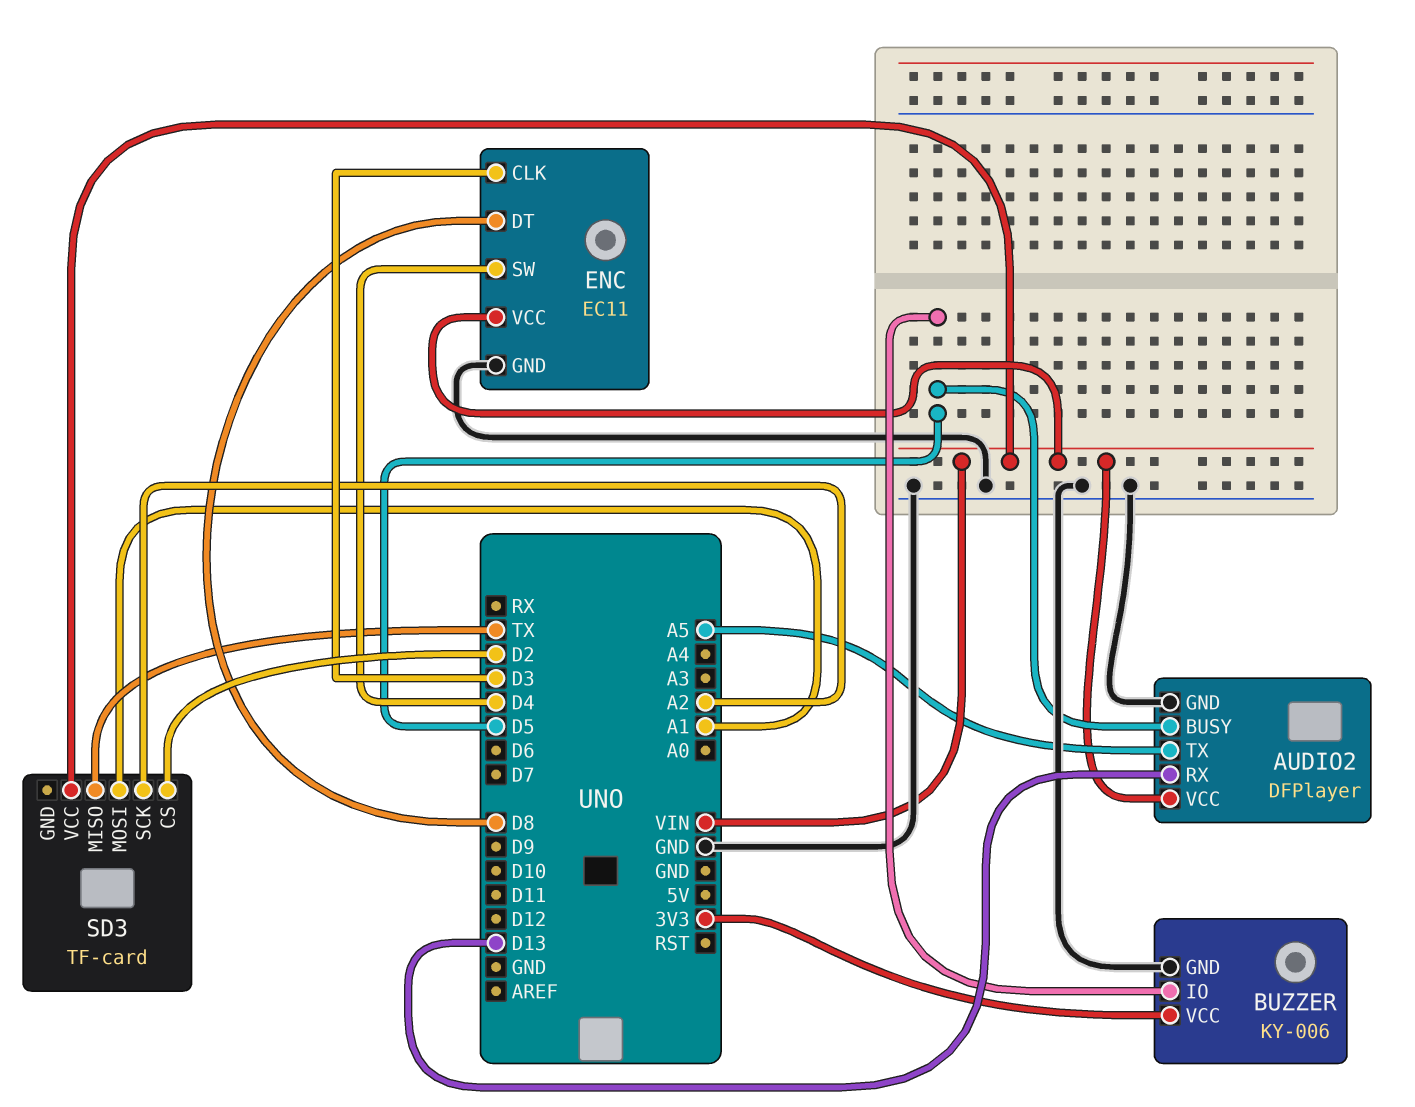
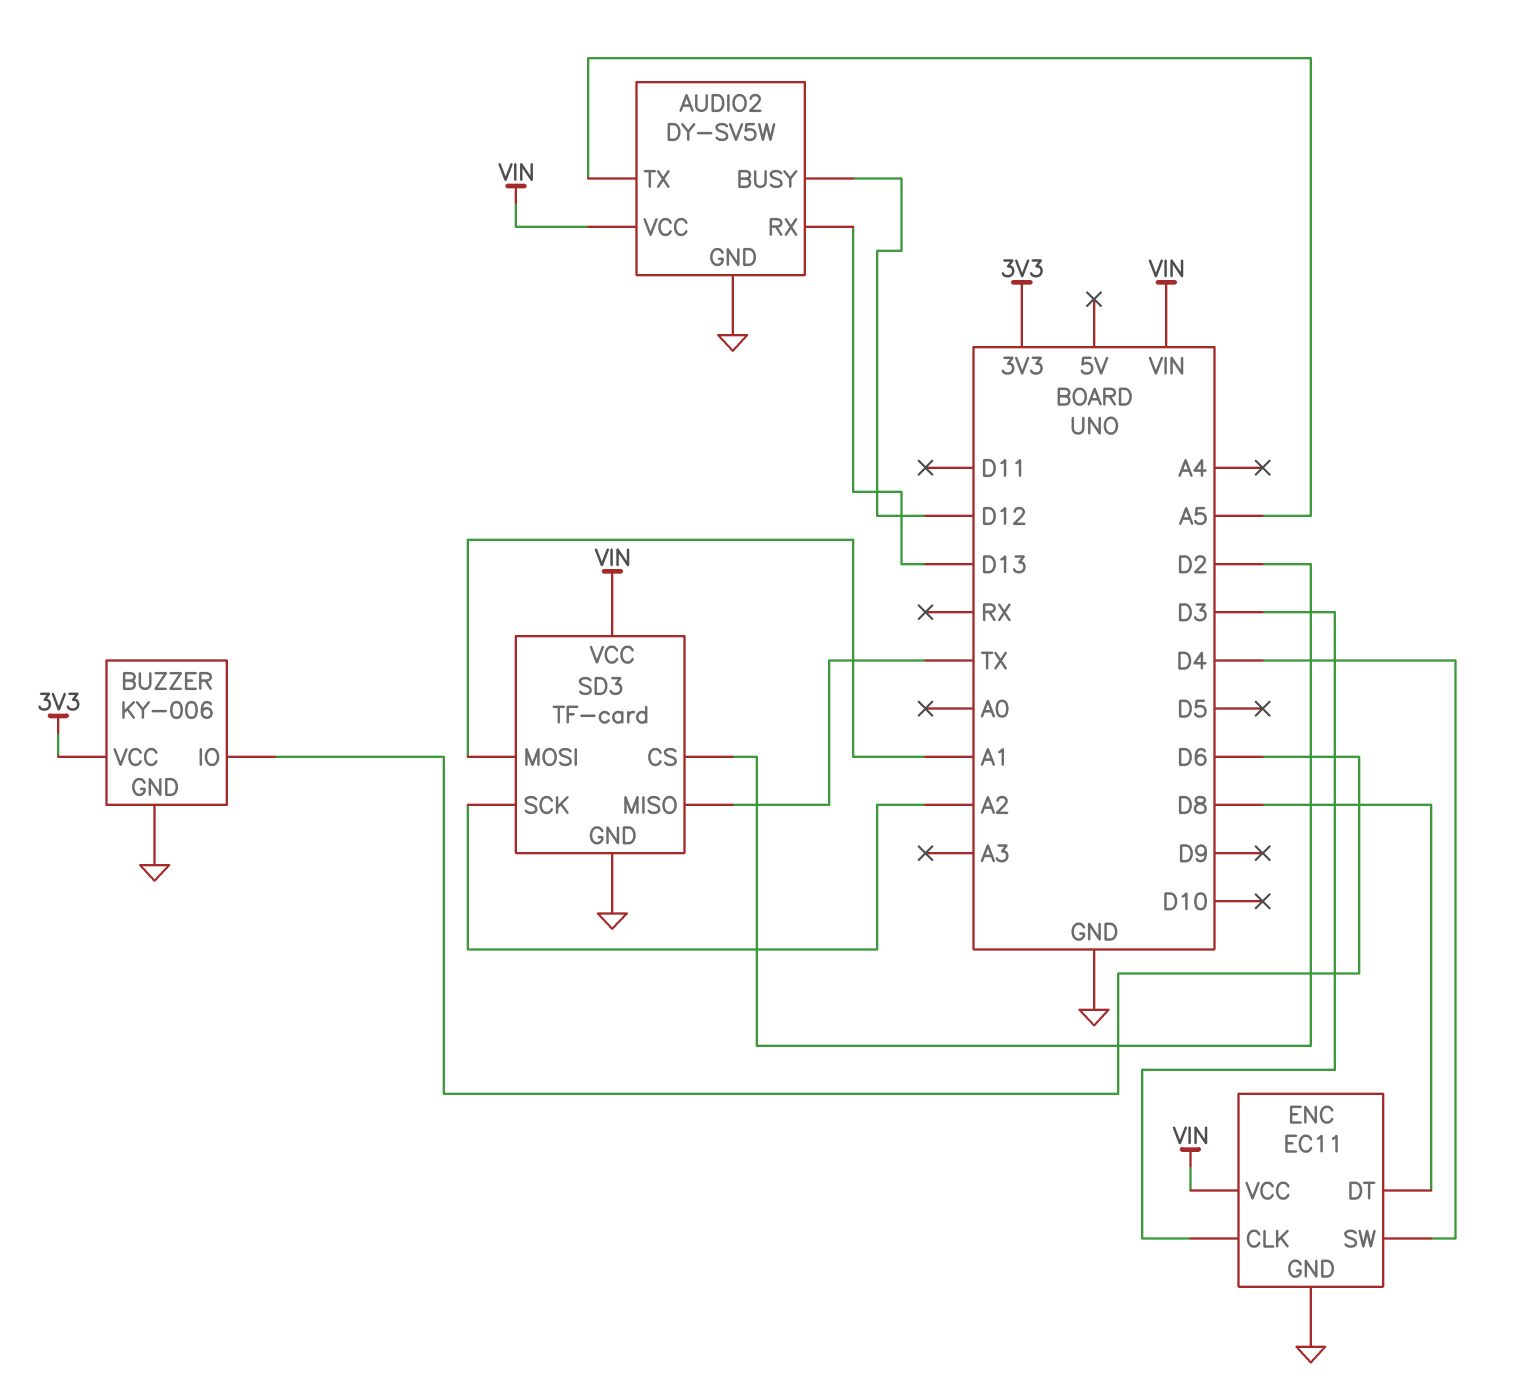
AUDIO2: DFPlayer -> DY-SV5W
AUDIO2 pin BUSY: D5 -> D12
BUZZER pin IO: D5 -> D6
SD3 pin GND: none -> GND

